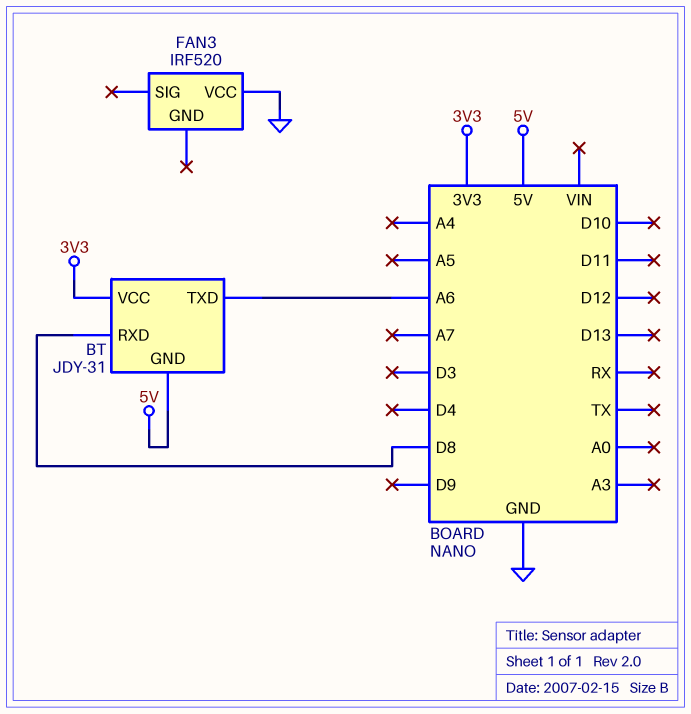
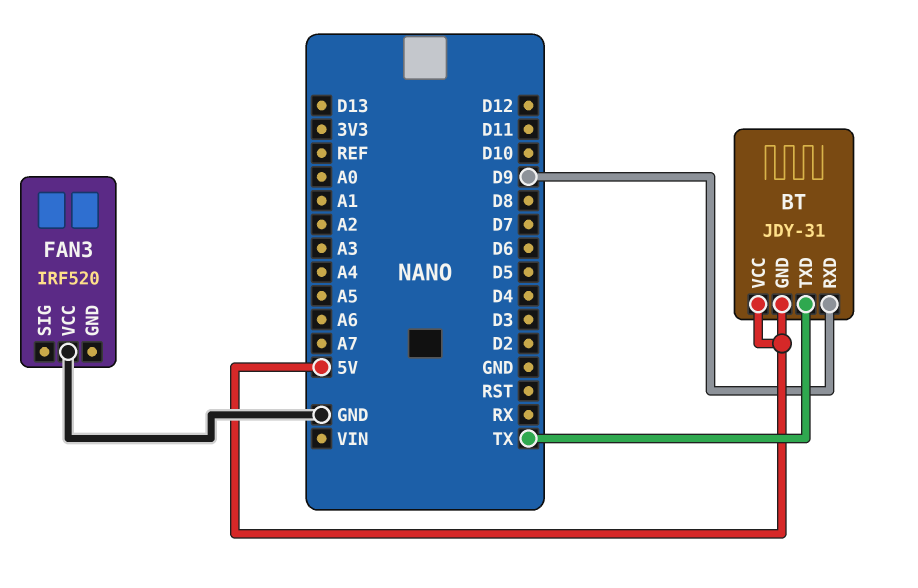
BT pin RXD: D8 -> D9
BT pin TXD: A6 -> TX
BT pin VCC: 3V3 -> 5V

